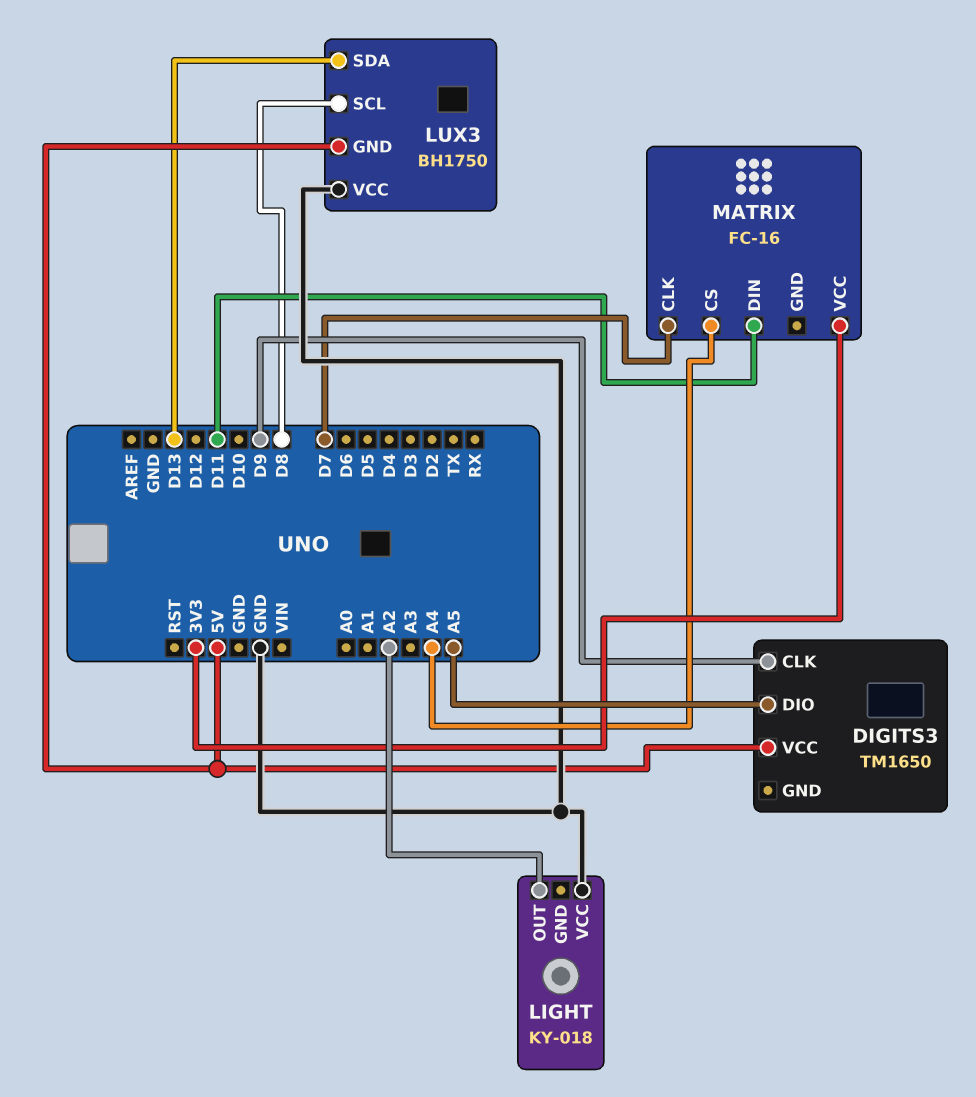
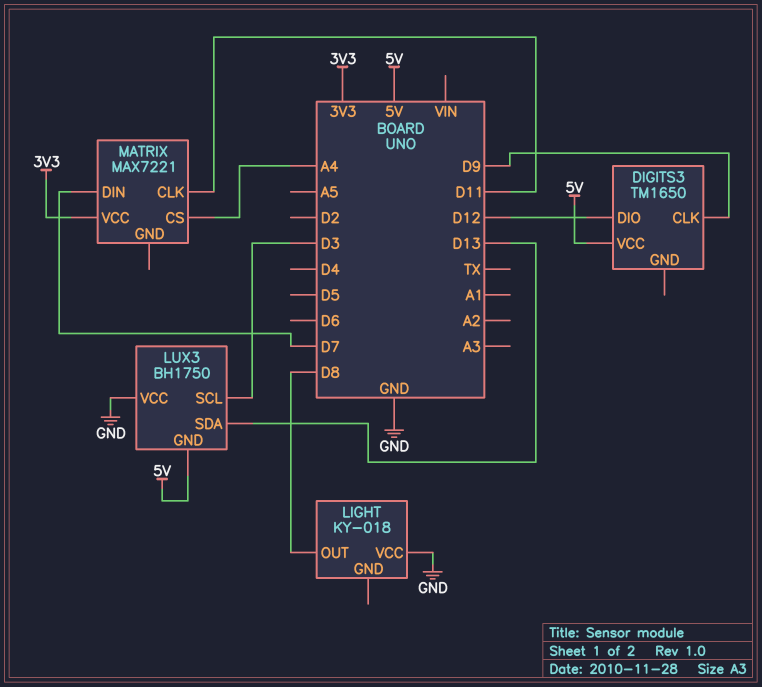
DIGITS3 pin DIO: A5 -> D12
LIGHT pin OUT: A2 -> D8
LUX3 pin SCL: D8 -> D3
MATRIX: FC-16 -> MAX7221
MATRIX pin CLK: D7 -> D11
MATRIX pin DIN: D11 -> D7

